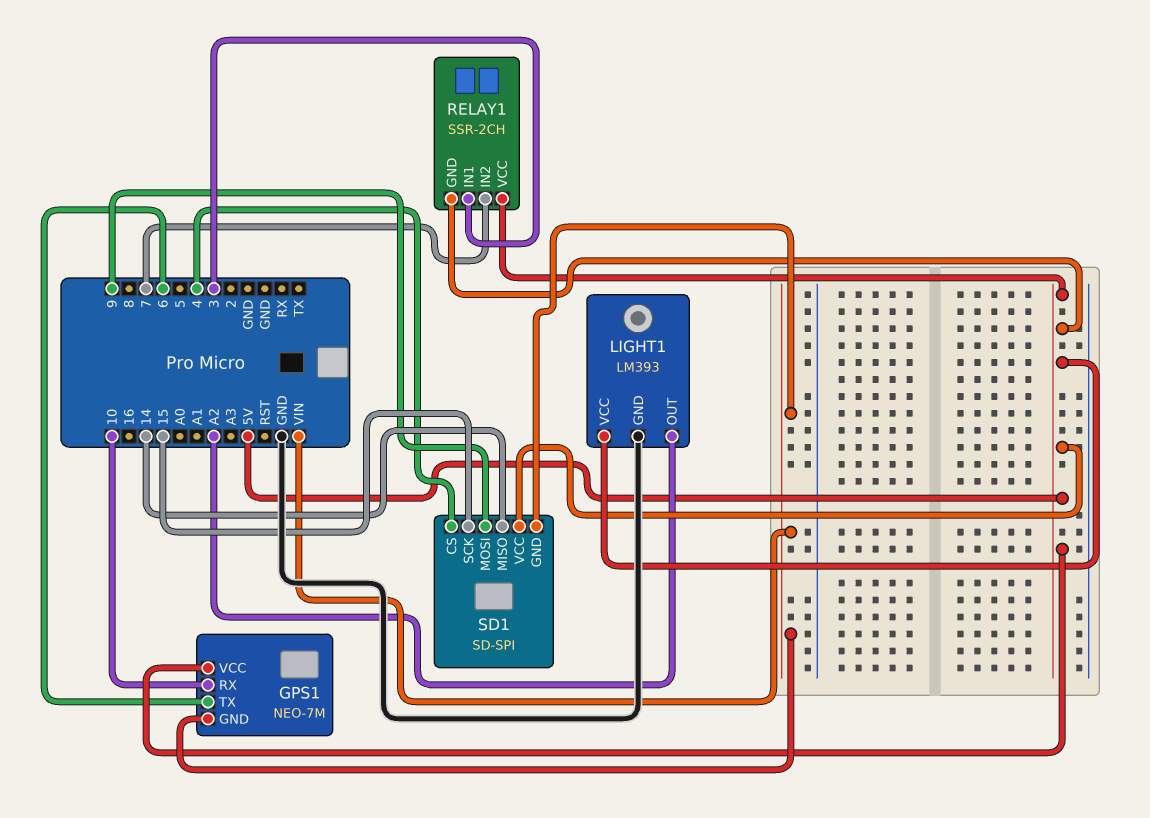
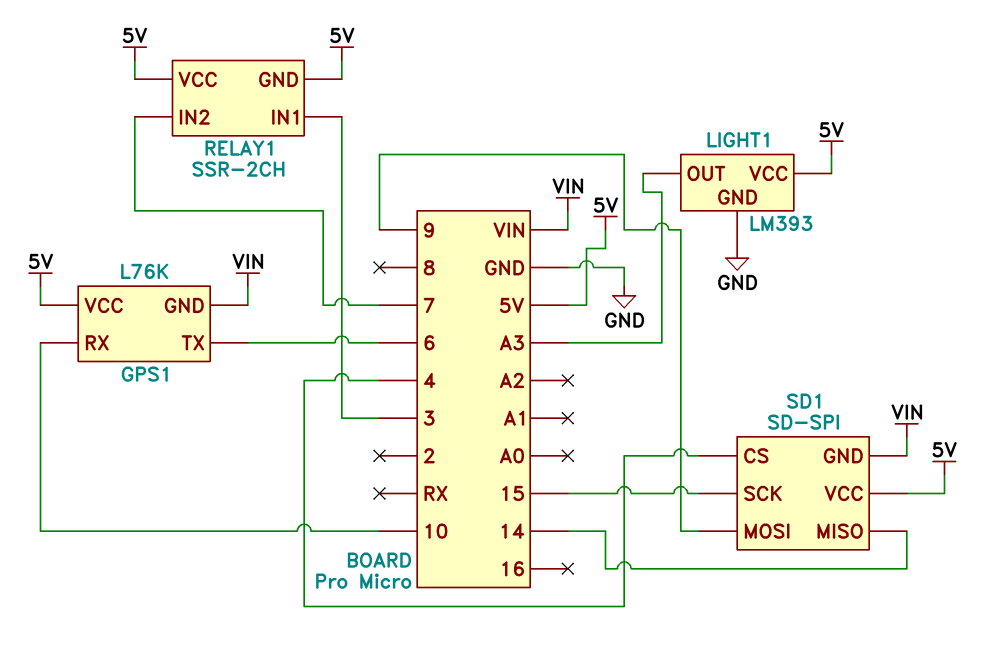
GPS1: NEO-7M -> L76K
LIGHT1 pin OUT: A2 -> A3

